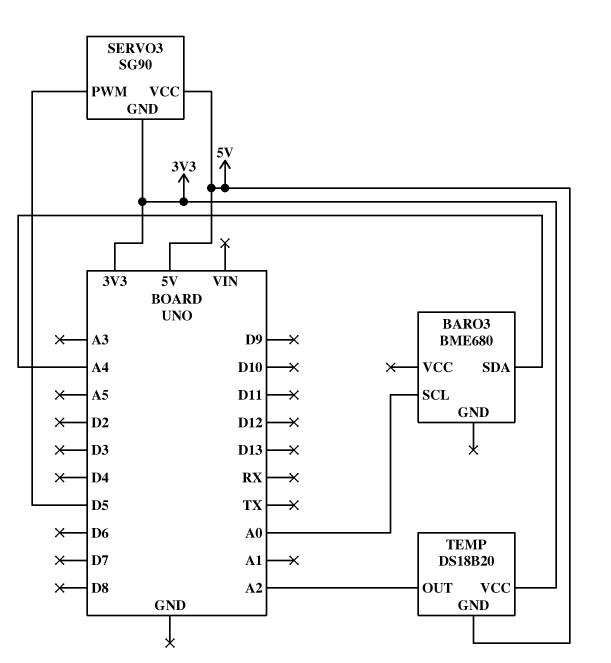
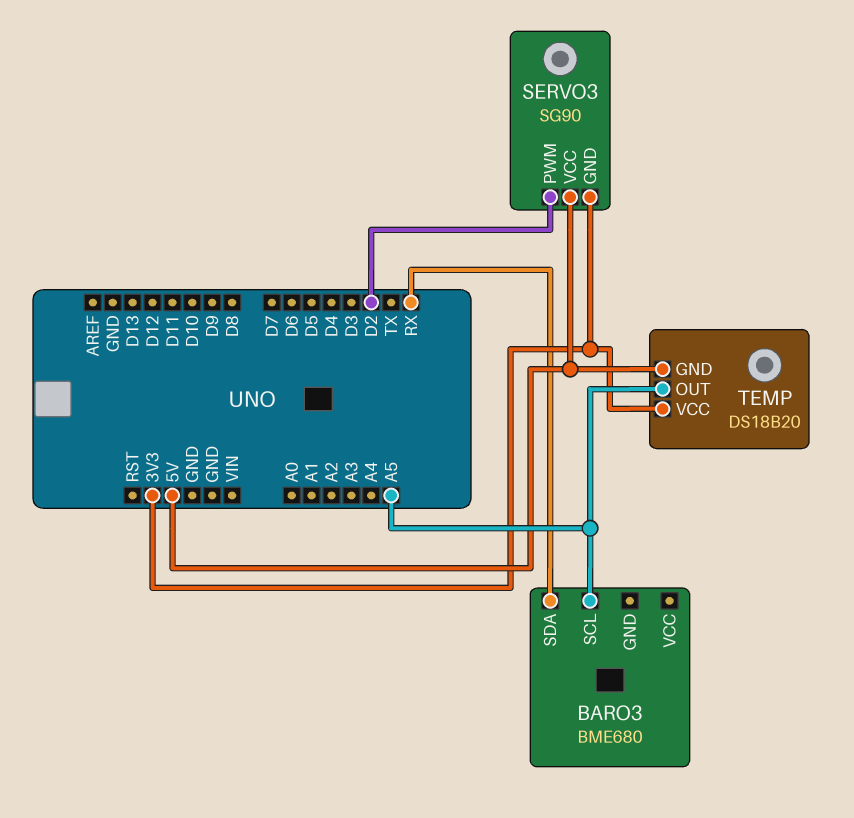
BARO3 pin SCL: A0 -> A5
BARO3 pin SDA: A4 -> RX
SERVO3 pin PWM: D5 -> D2
TEMP pin OUT: A2 -> A5

